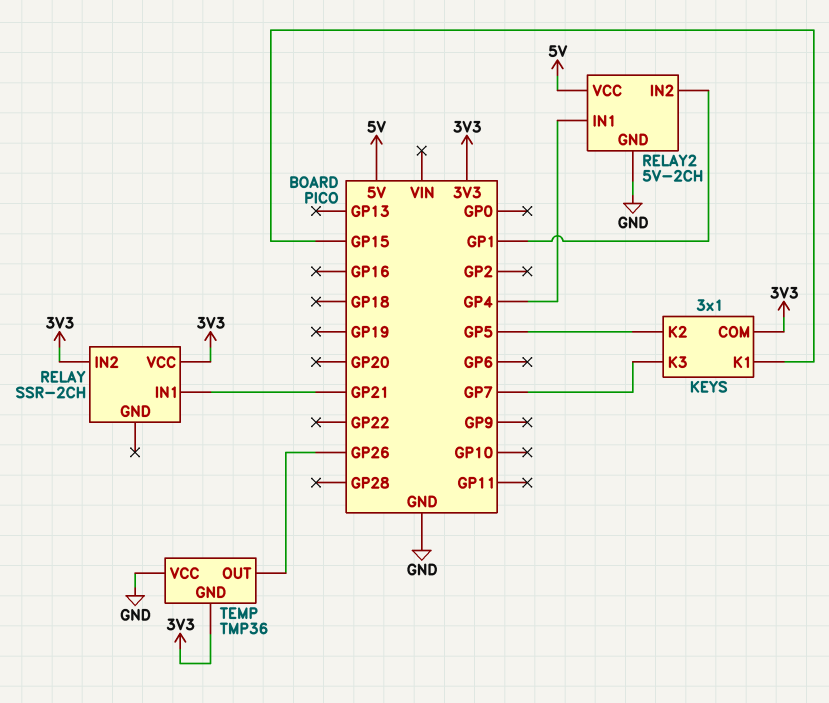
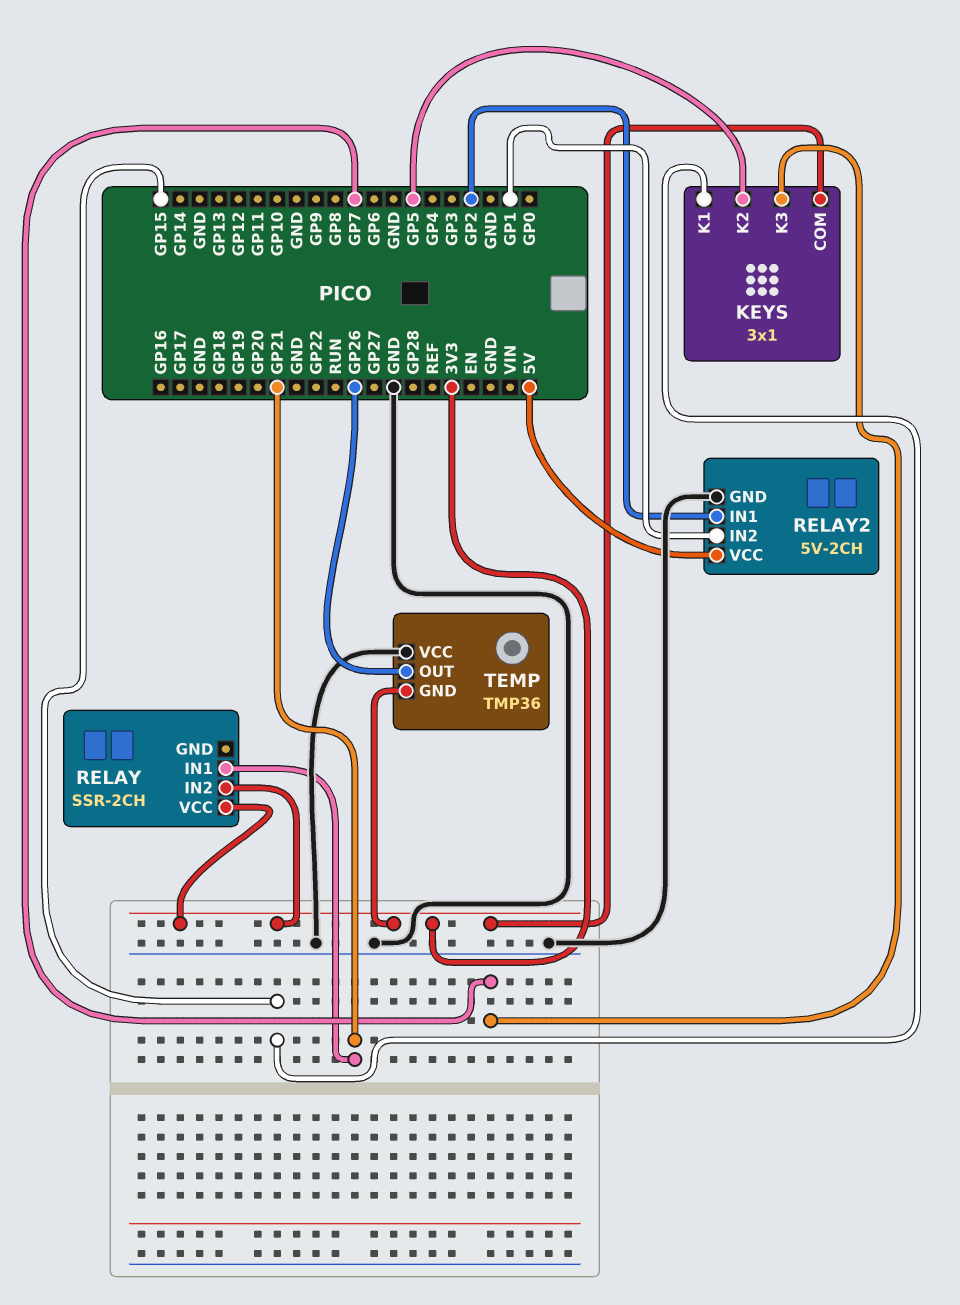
RELAY2 pin IN1: GP4 -> GP2

